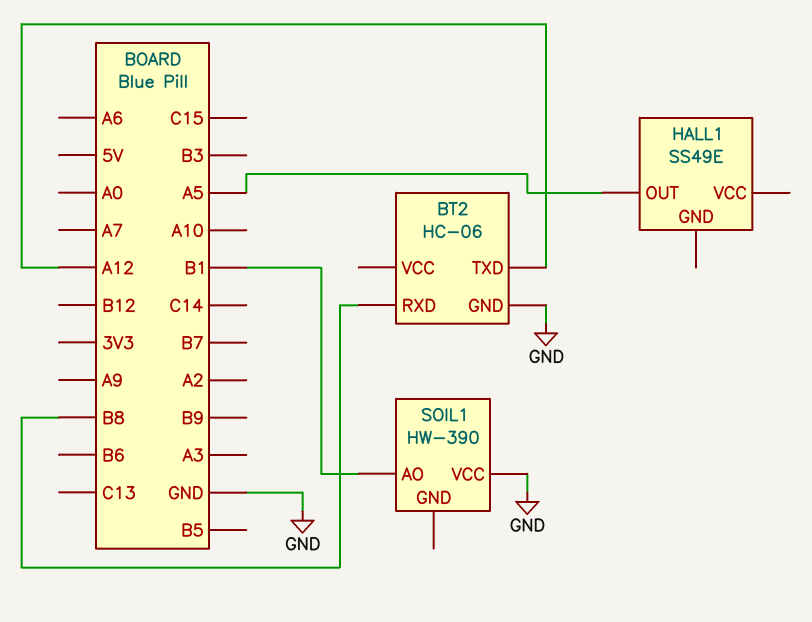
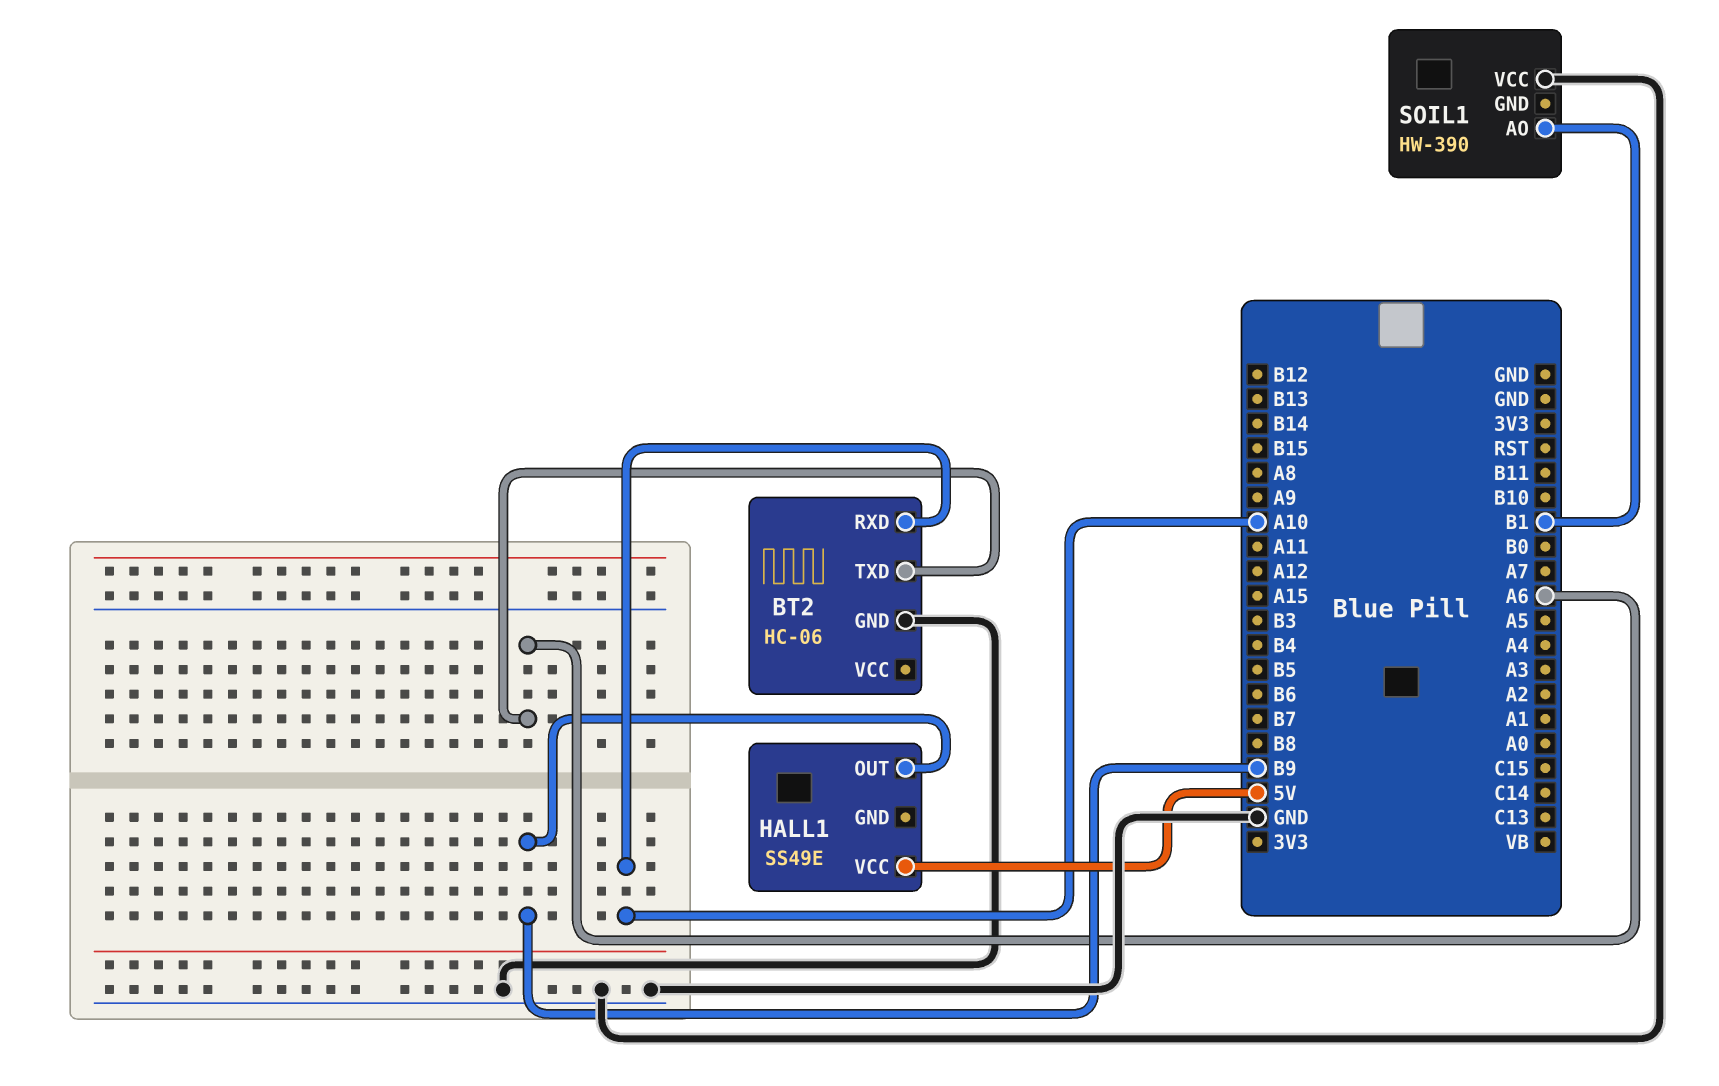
BT2 pin RXD: B8 -> A10
BT2 pin TXD: A12 -> A6
HALL1 pin OUT: A5 -> B9
HALL1 pin VCC: none -> 5V

